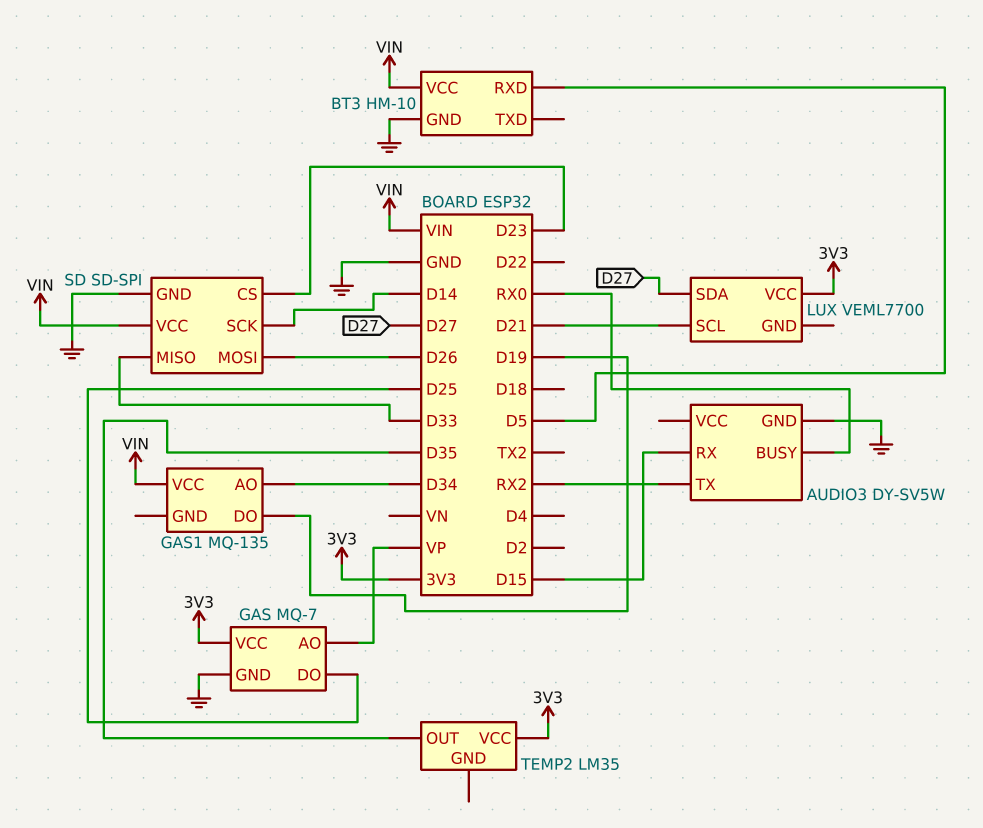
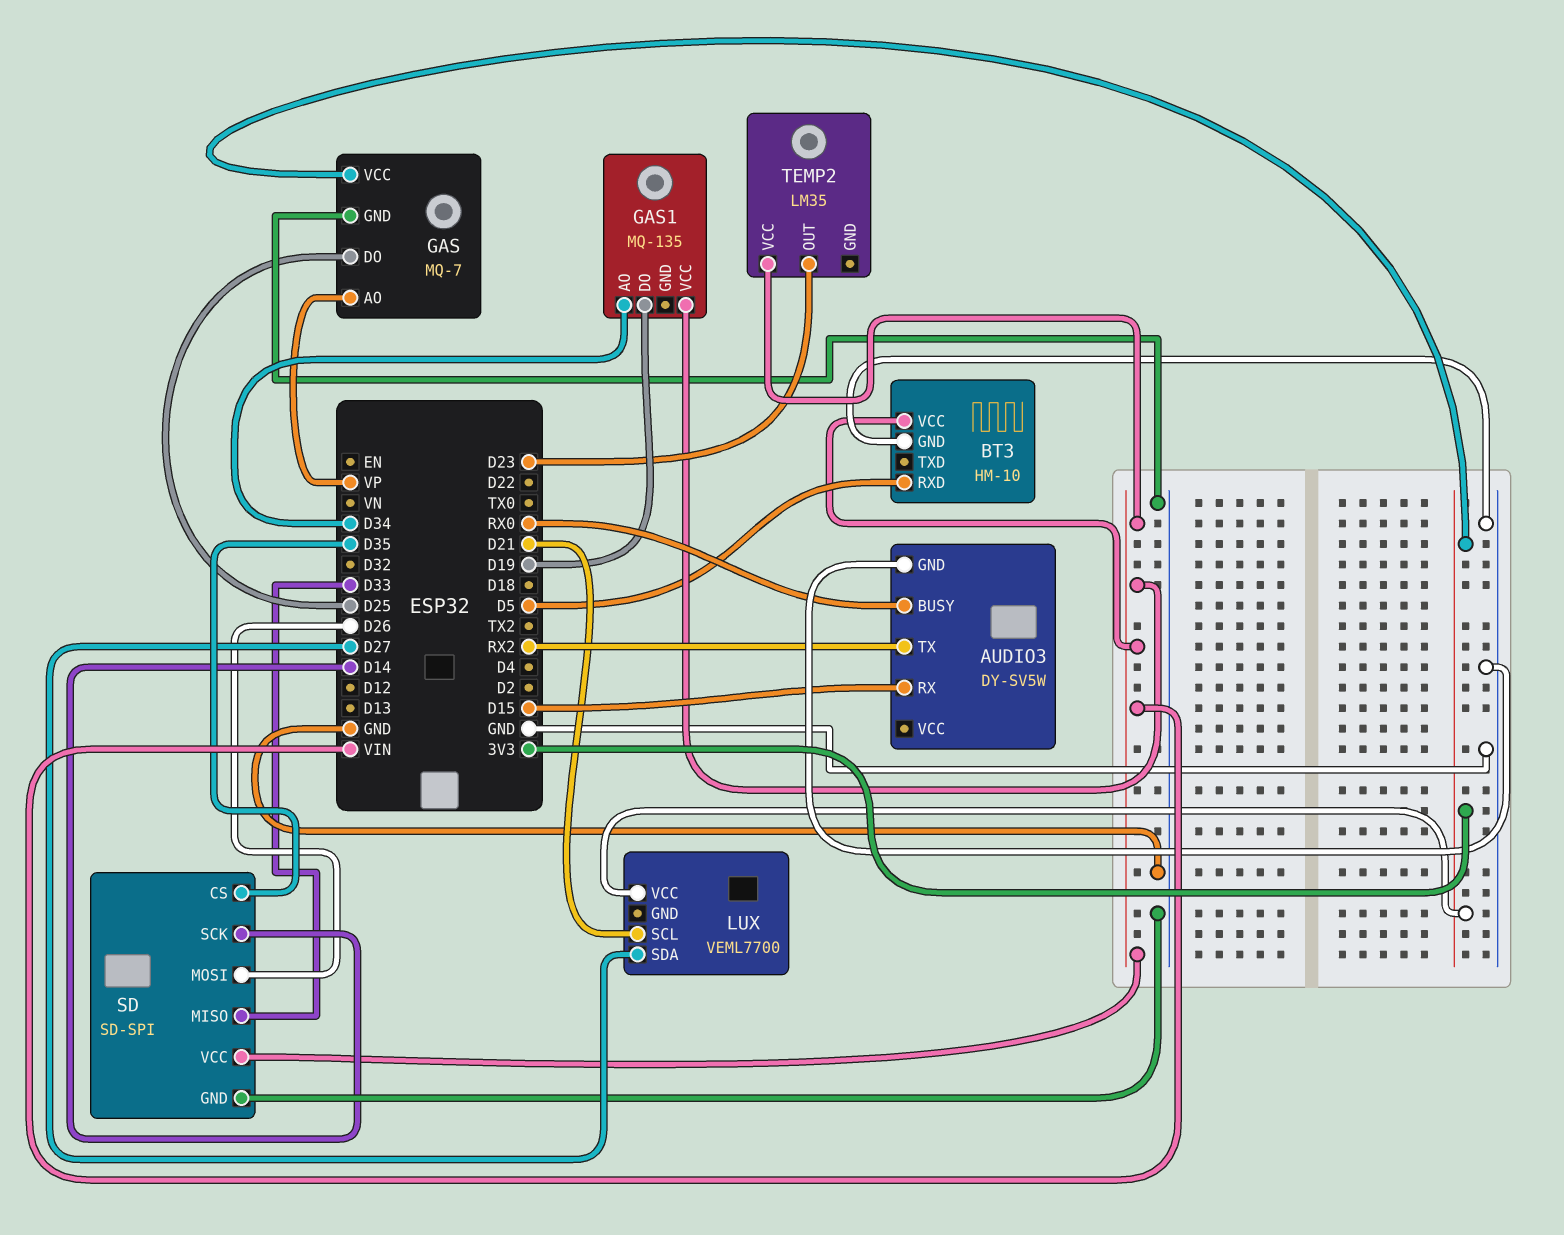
SD pin CS: D23 -> D35
TEMP2 pin OUT: D35 -> D23
TEMP2 pin VCC: 3V3 -> VIN

